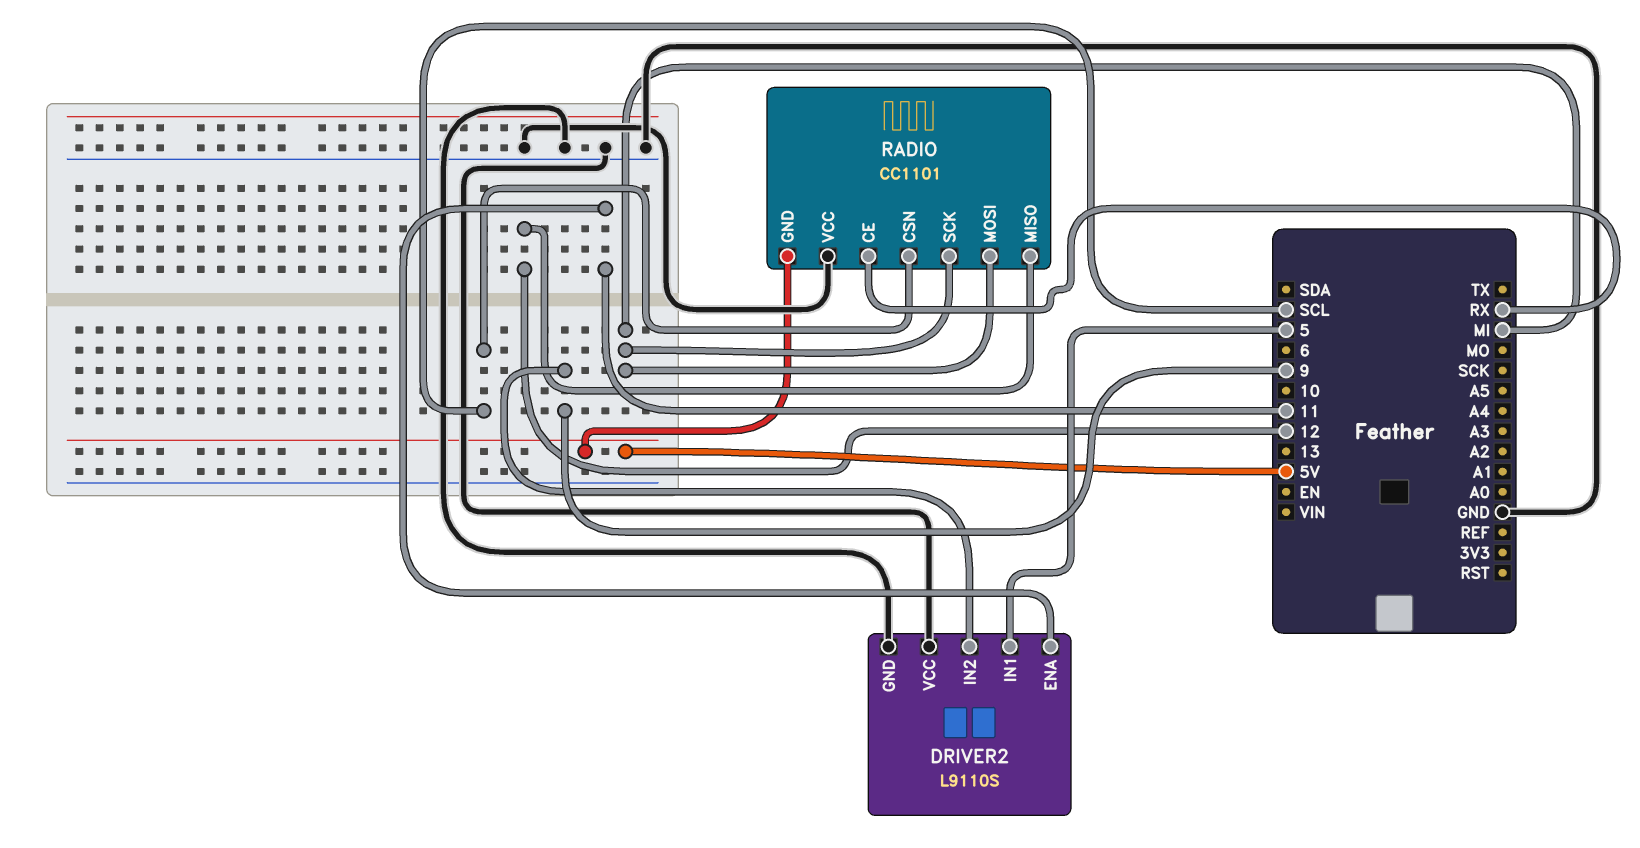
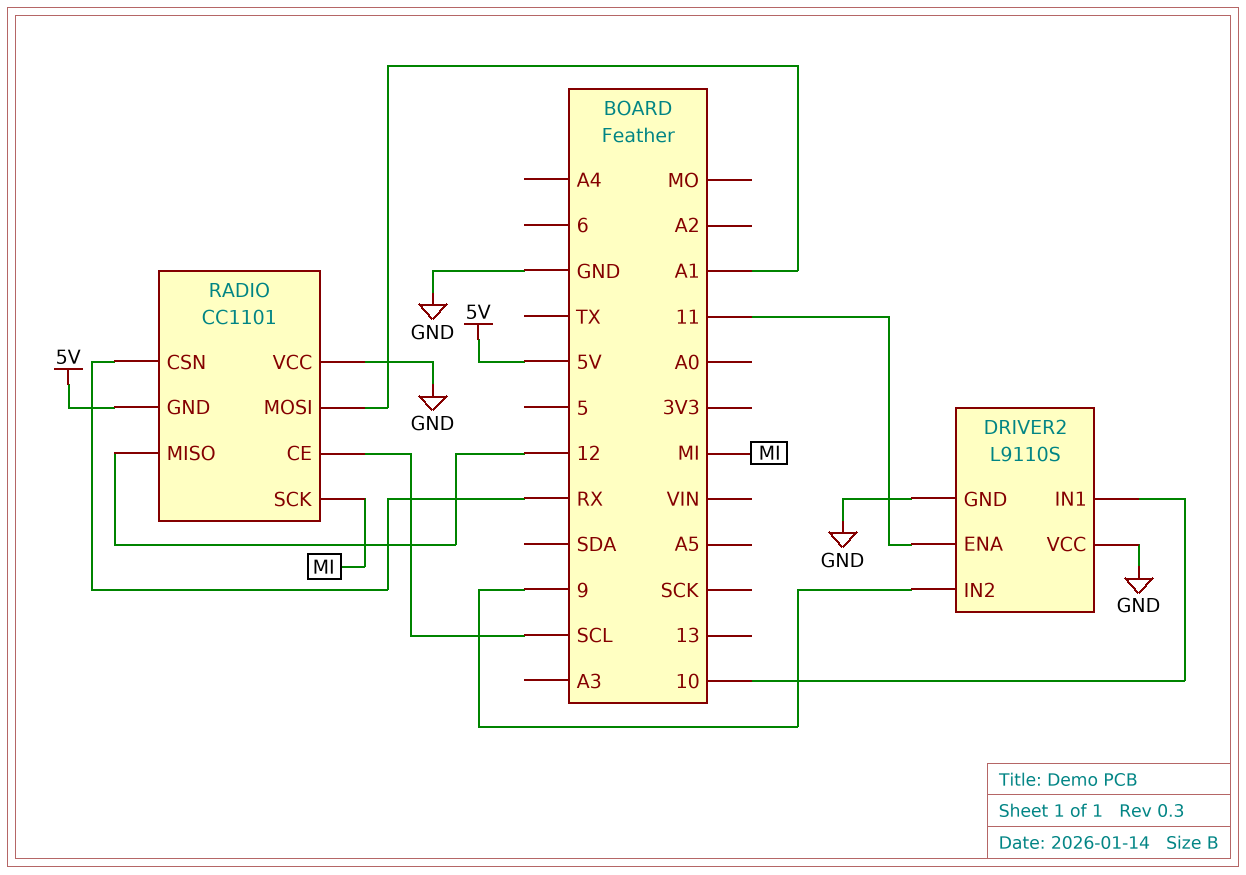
DRIVER2 pin IN1: 5 -> 10
RADIO pin CE: RX -> SCL
RADIO pin CSN: SCL -> RX
RADIO pin MOSI: MI -> A1

